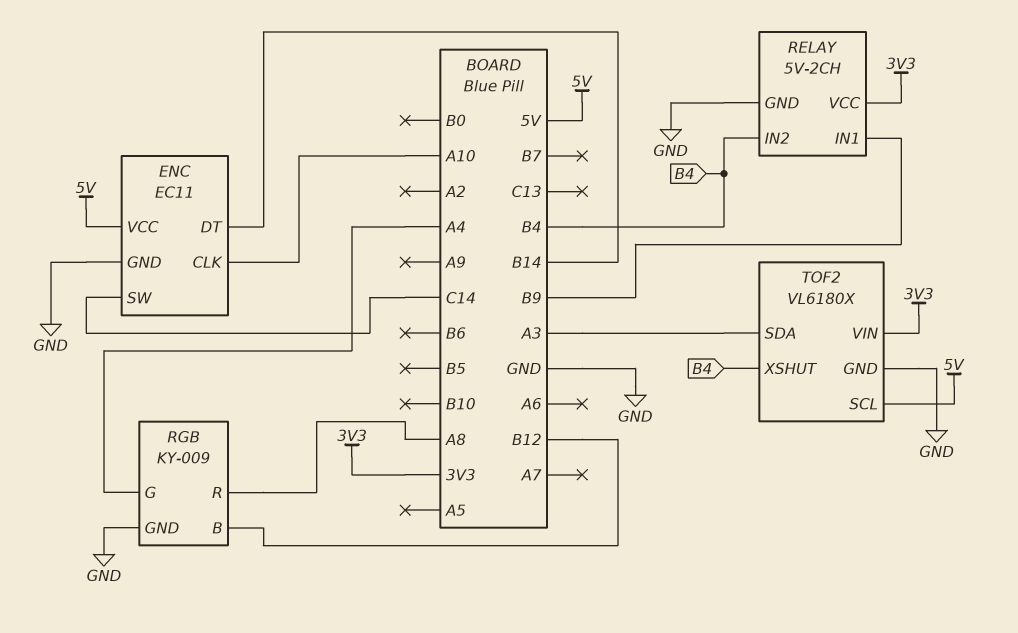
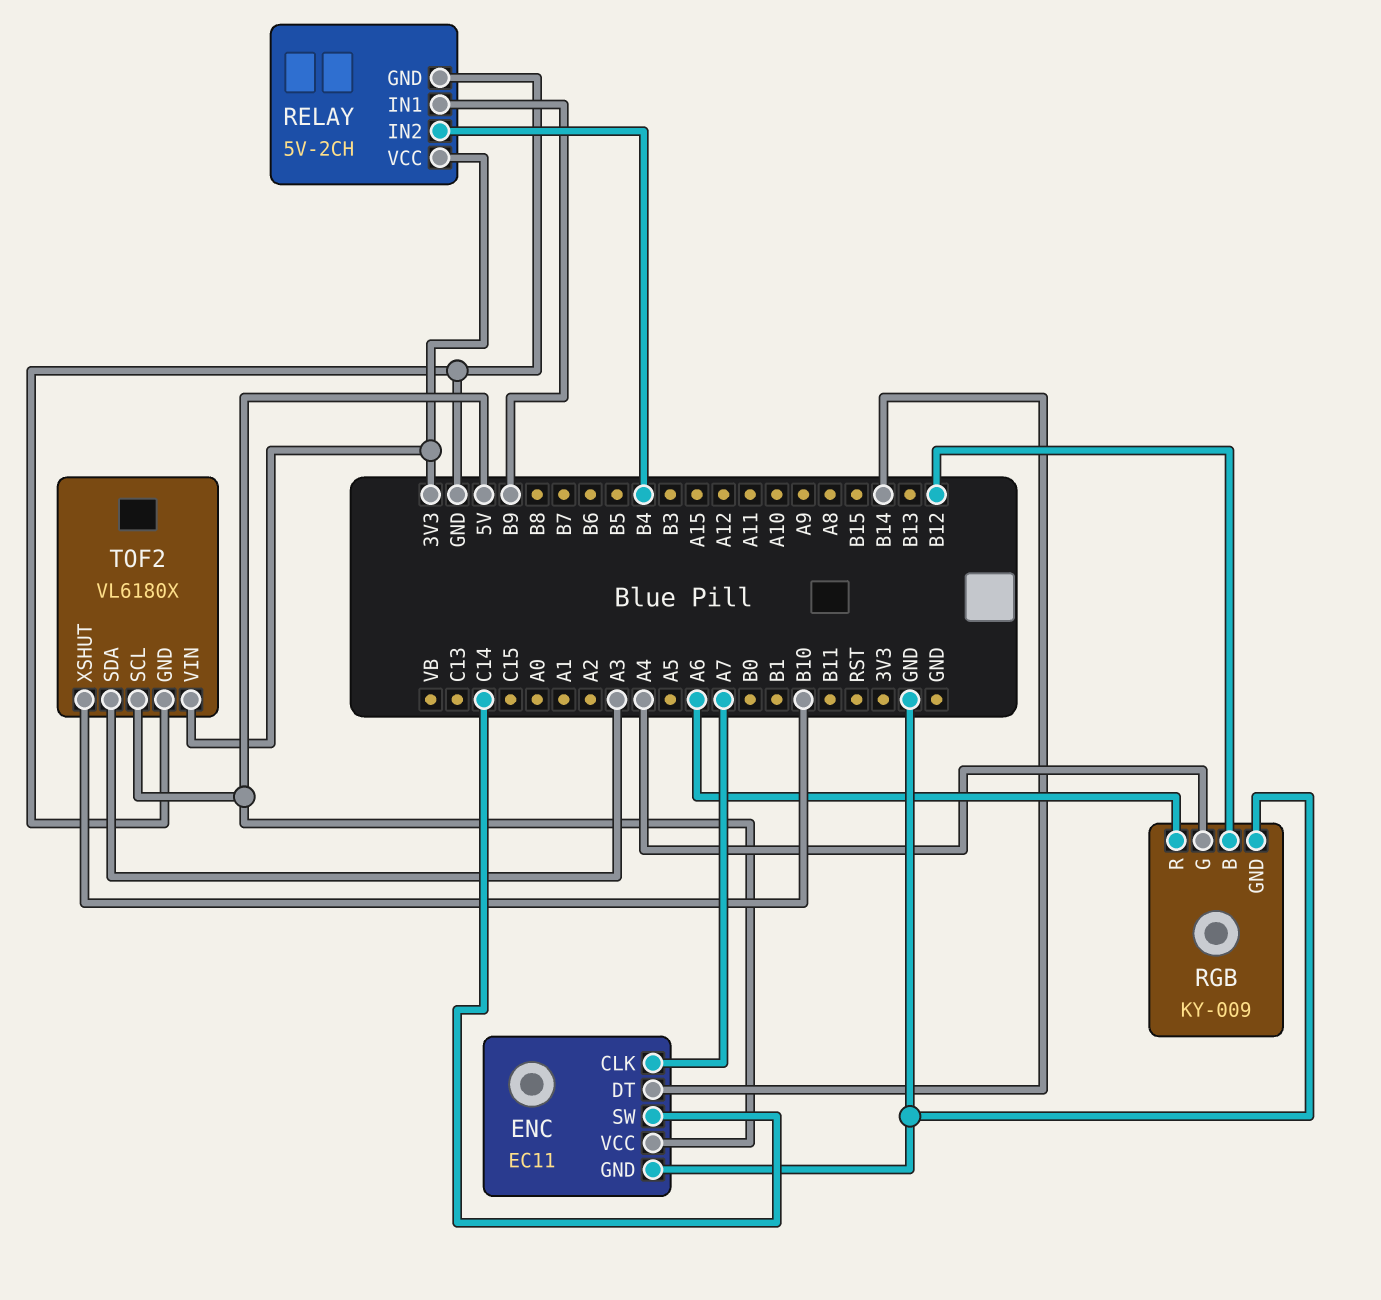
ENC pin CLK: A10 -> A7
RGB pin R: A8 -> A6
TOF2 pin XSHUT: B4 -> B10

